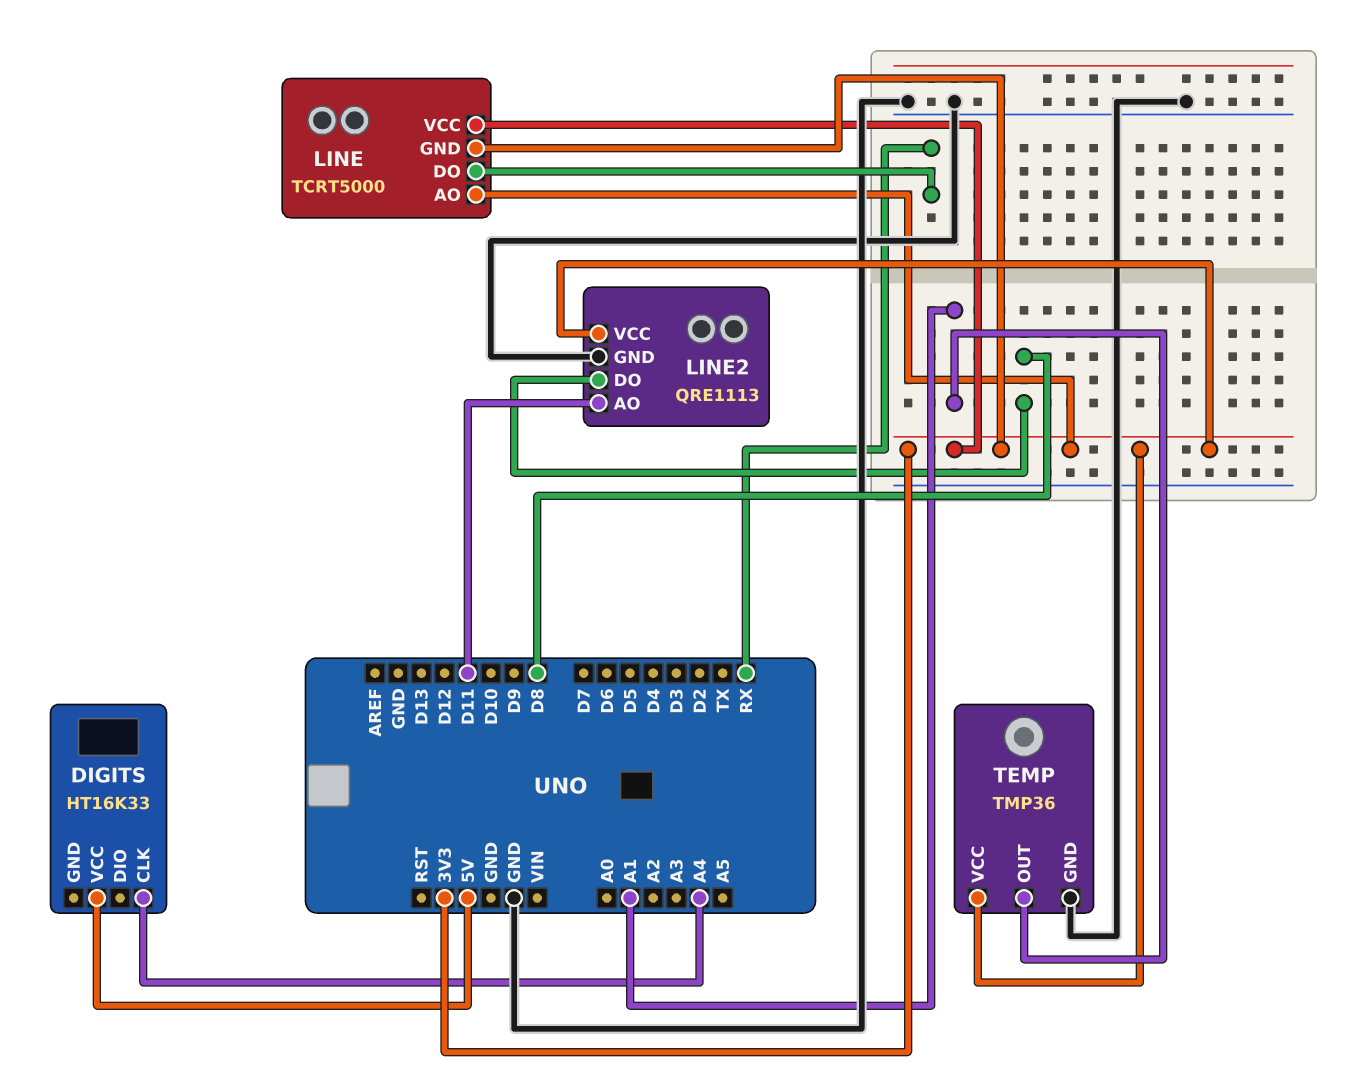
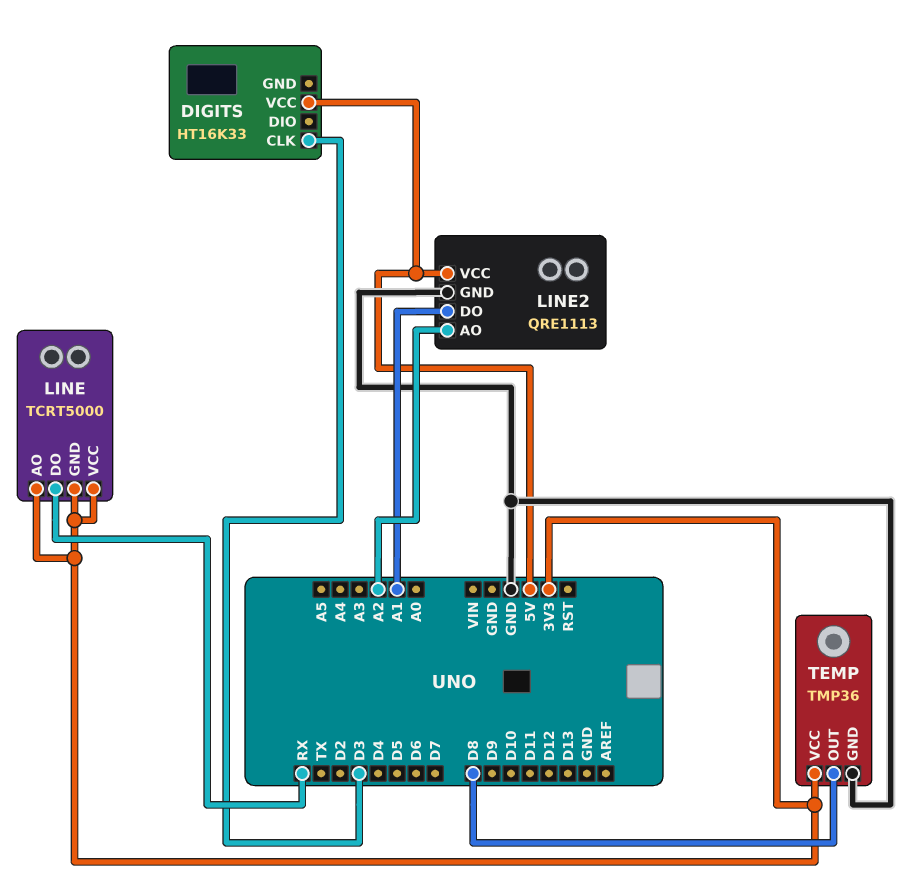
DIGITS pin CLK: A4 -> D3
LINE2 pin AO: D11 -> A2
LINE2 pin DO: D8 -> A1
LINE2 pin VCC: 3V3 -> 5V
TEMP pin OUT: A1 -> D8

